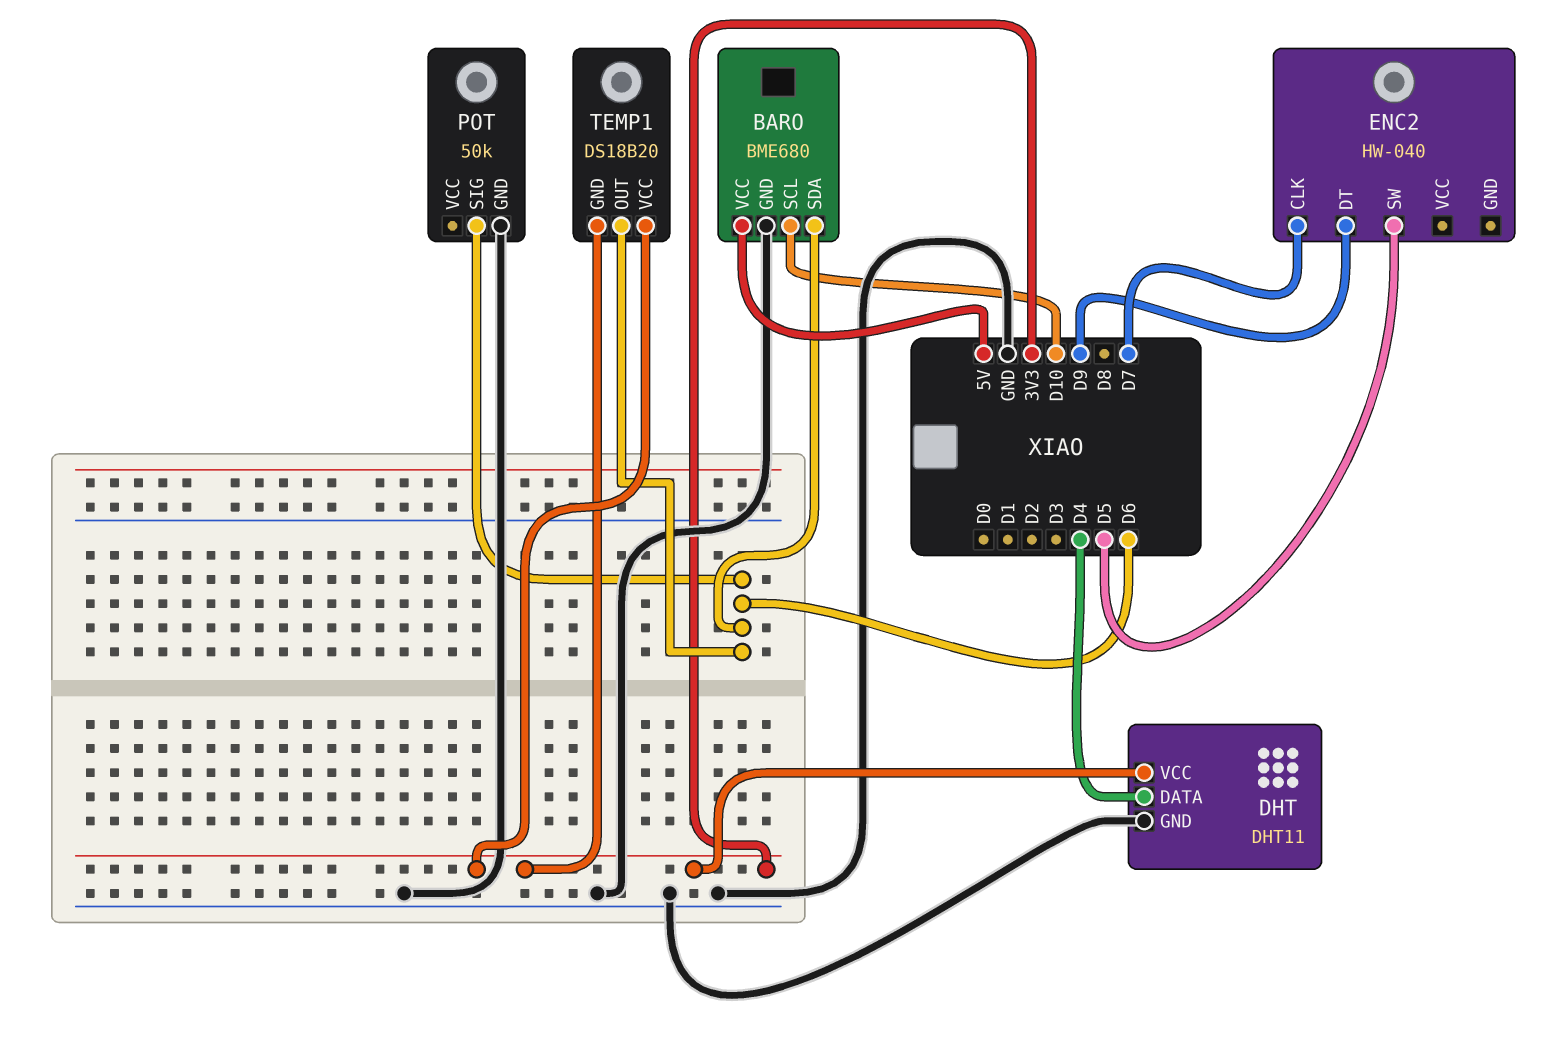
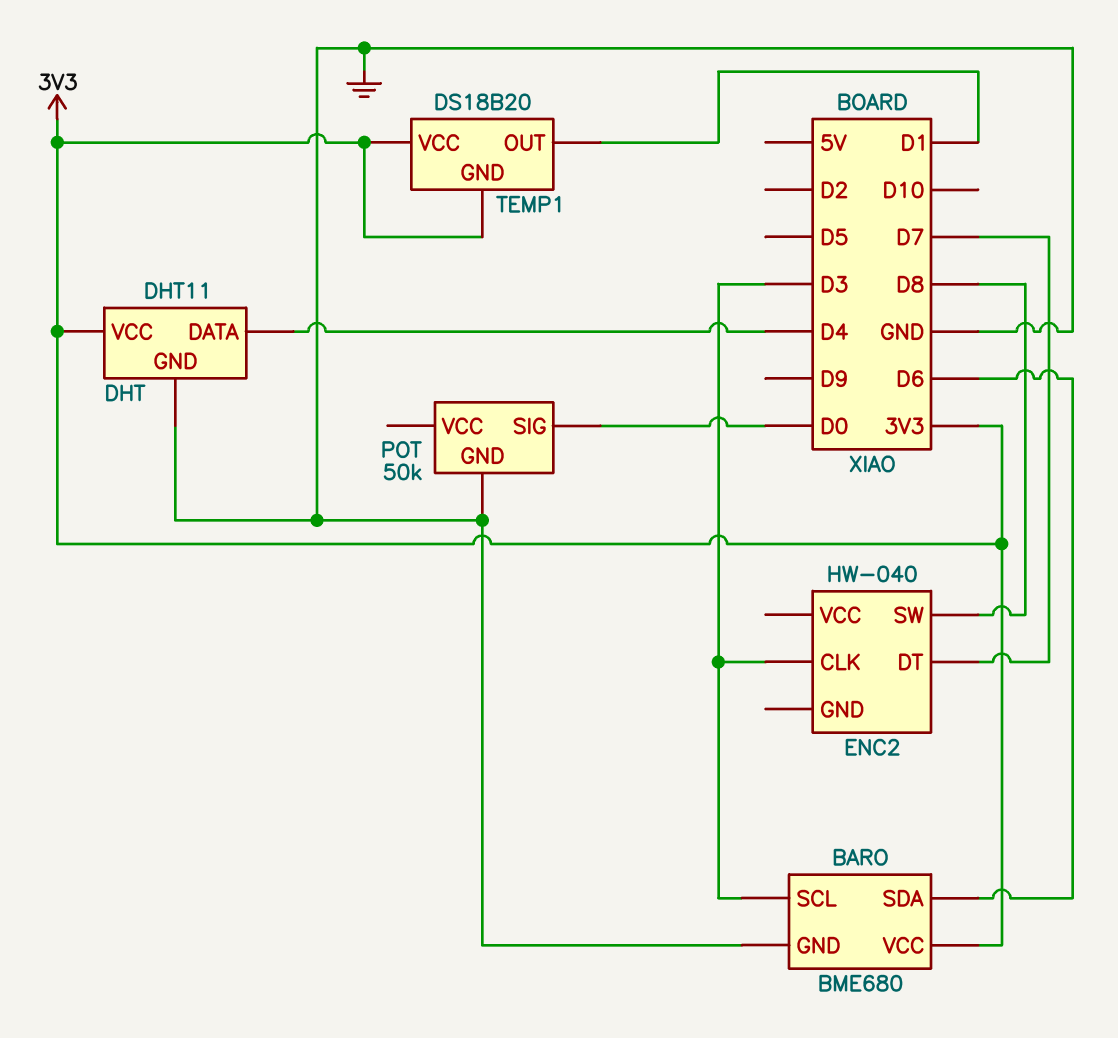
BARO pin SCL: D10 -> D3
BARO pin VCC: 5V -> 3V3
ENC2 pin CLK: D7 -> D3
ENC2 pin DT: D9 -> D7
ENC2 pin SW: D5 -> D8
POT pin SIG: D6 -> D0
TEMP1 pin OUT: D6 -> D1

